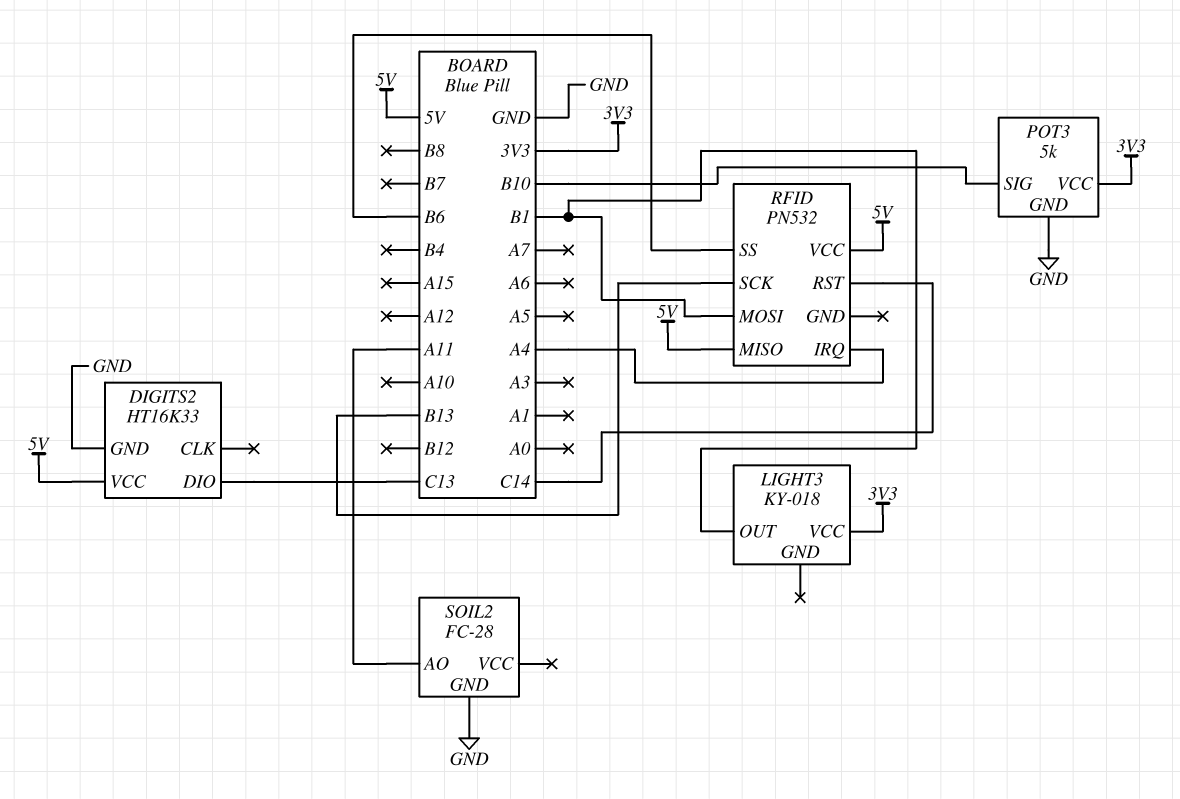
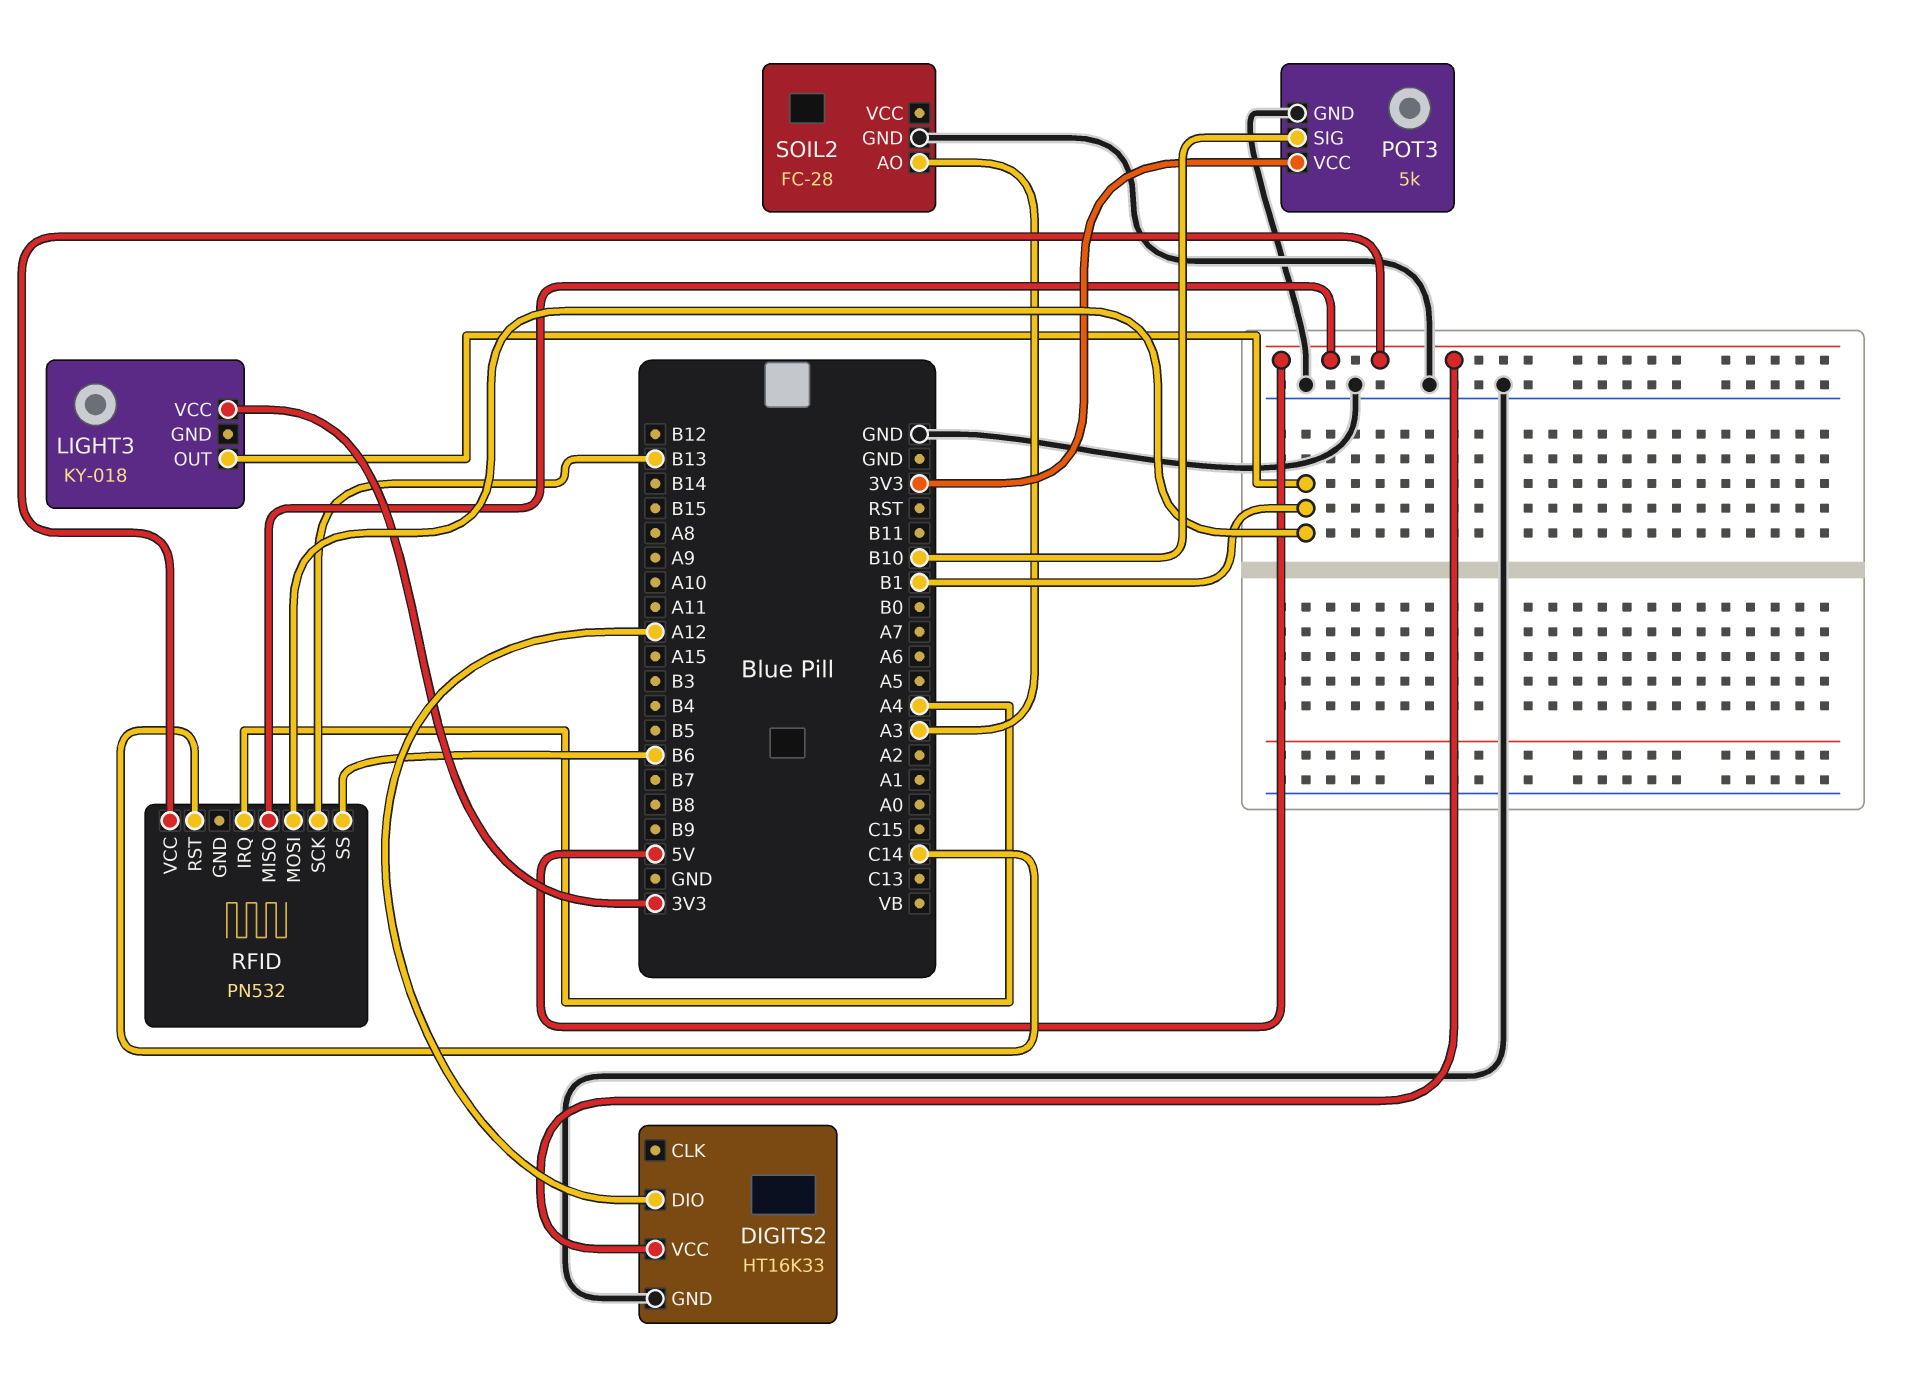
DIGITS2 pin DIO: C13 -> A12
SOIL2 pin AO: A11 -> A3

